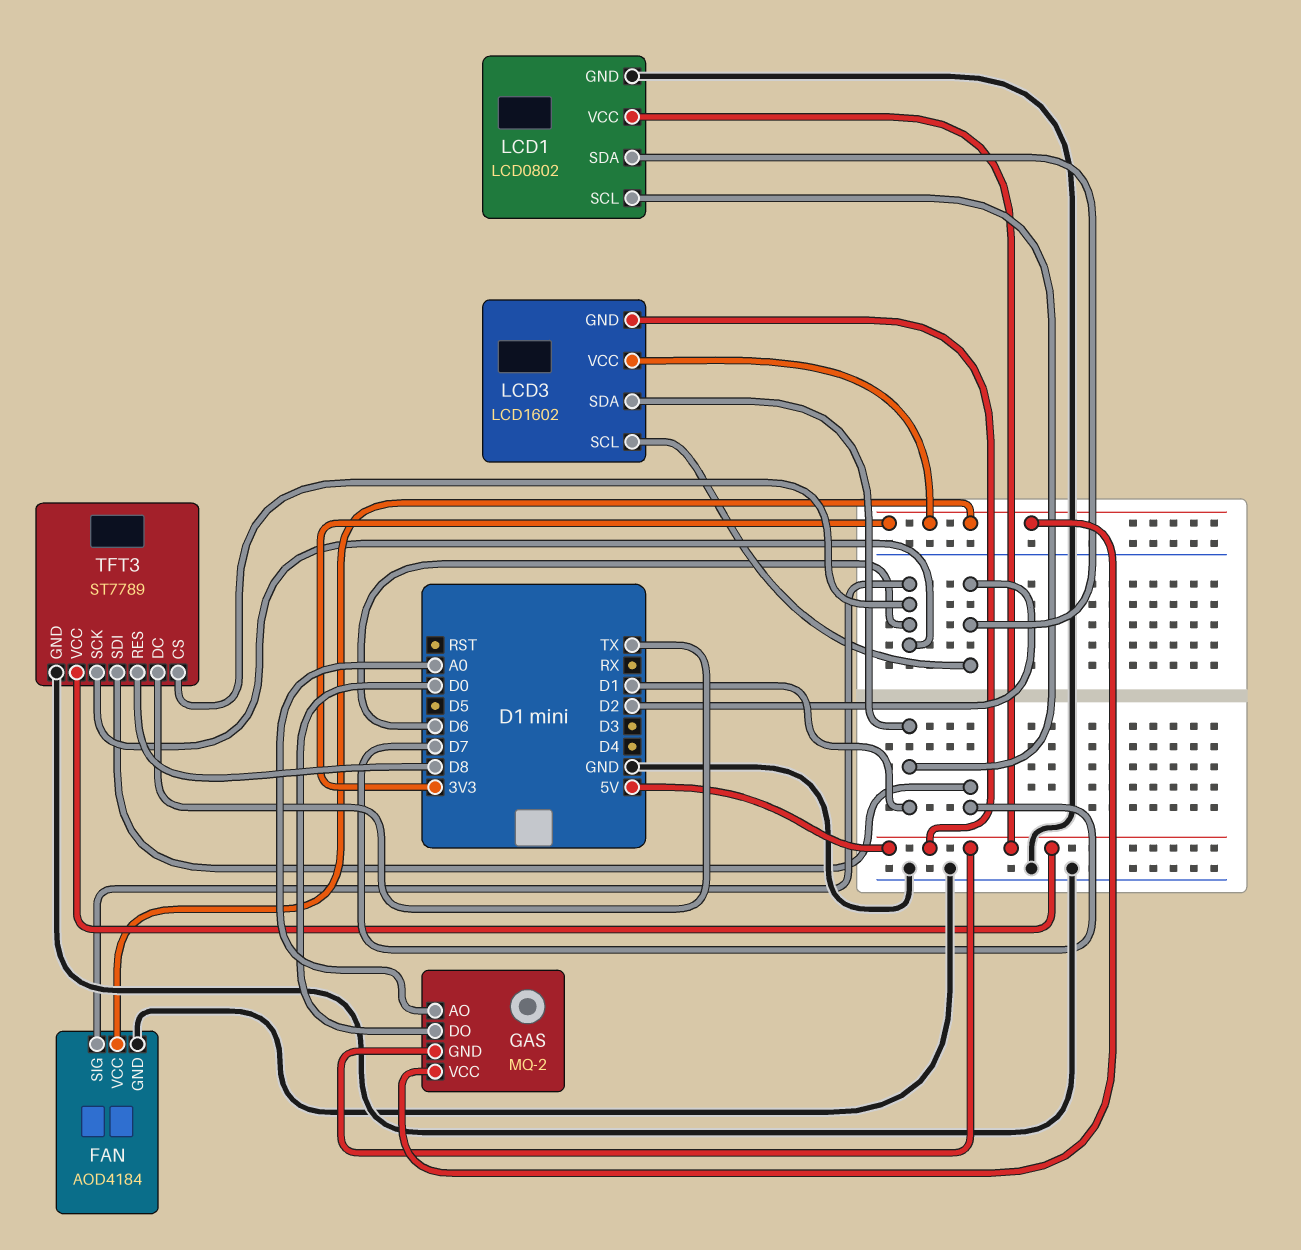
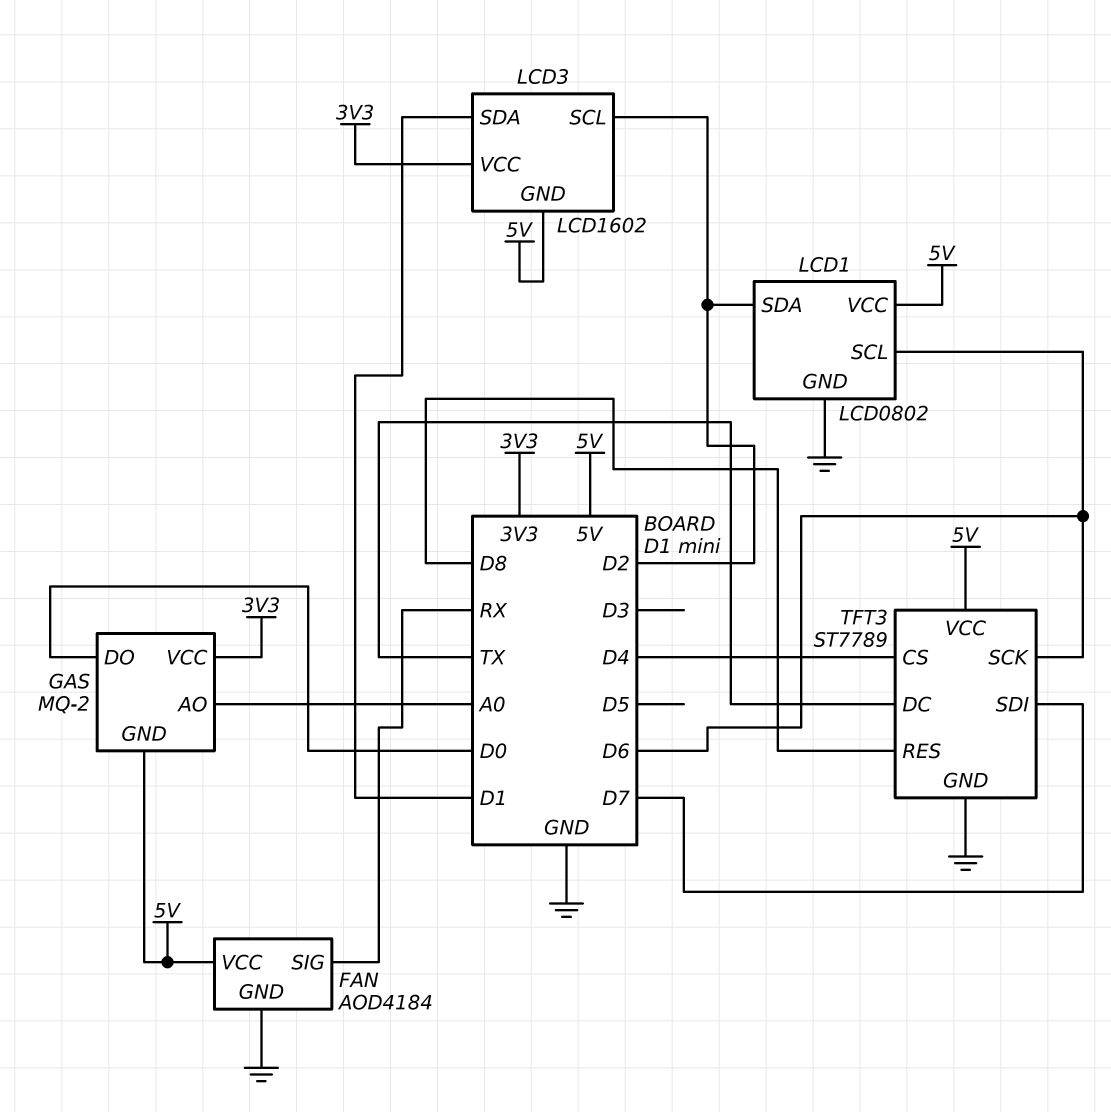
FAN pin SIG: D6 -> RX
FAN pin VCC: 3V3 -> 5V
LCD1 pin SCL: D1 -> D6
TFT3 pin CS: D6 -> D4

